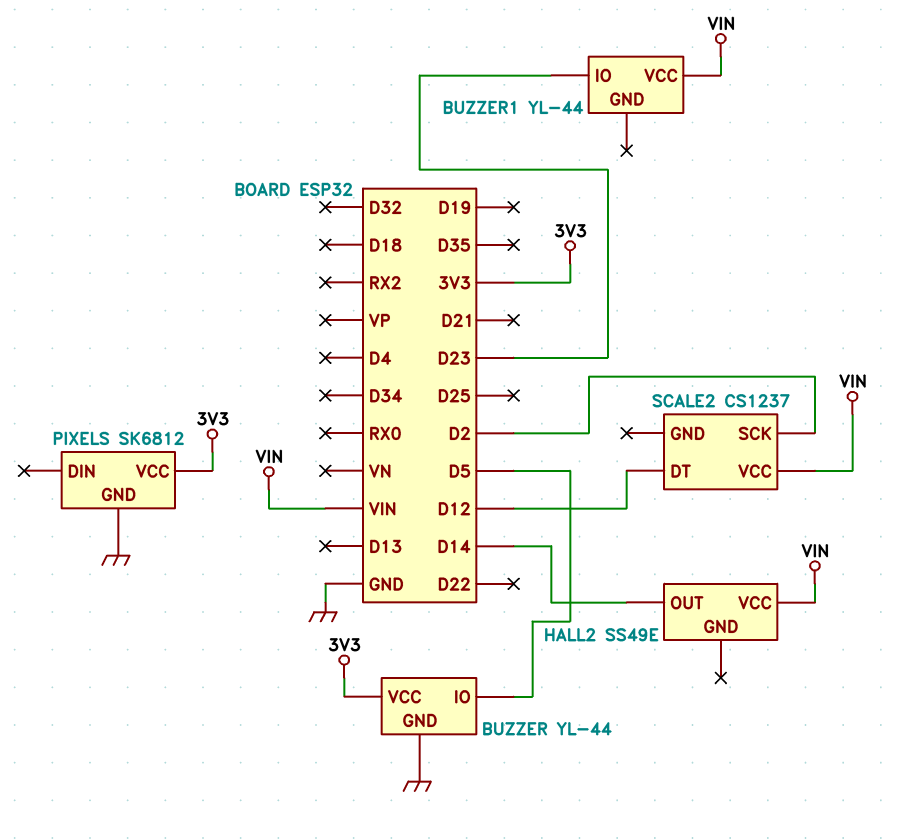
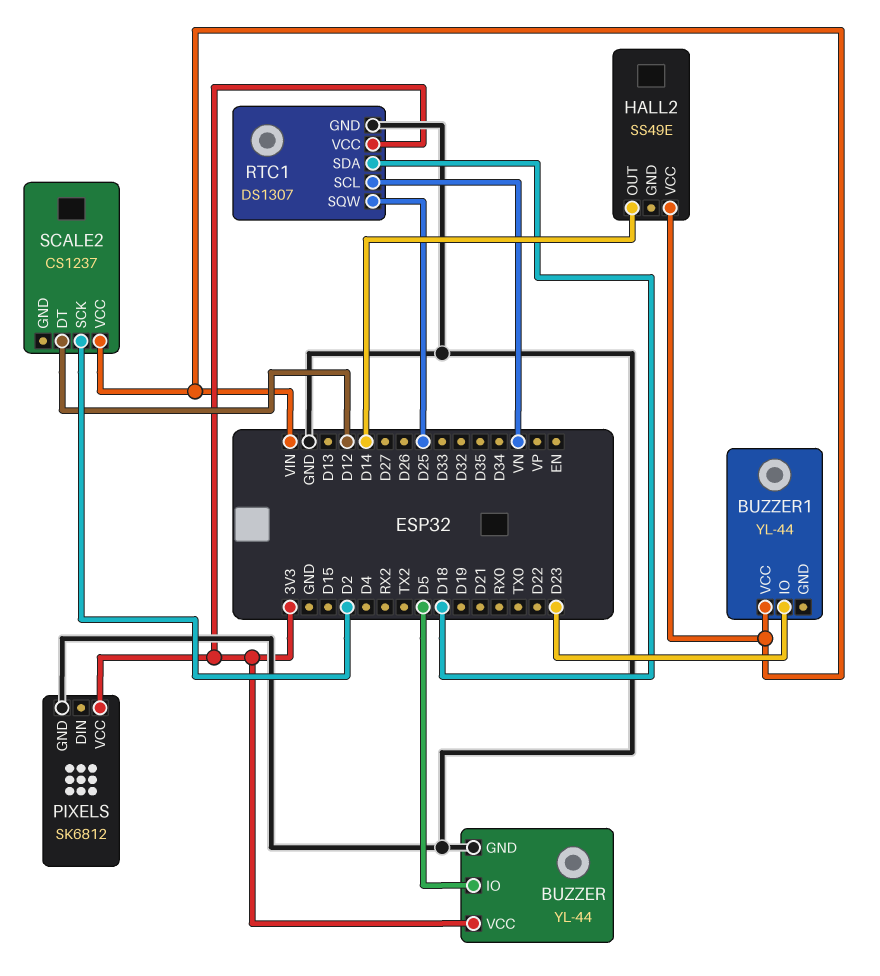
RTC1: none -> DS1307
RTC1 pin GND: none -> GND
RTC1 pin SCL: none -> VN
RTC1 pin SDA: none -> D18
RTC1 pin SQW: none -> D25
RTC1 pin VCC: none -> 3V3

